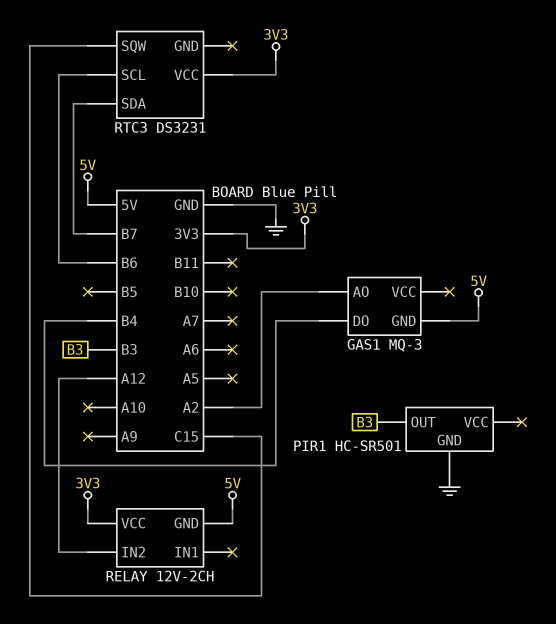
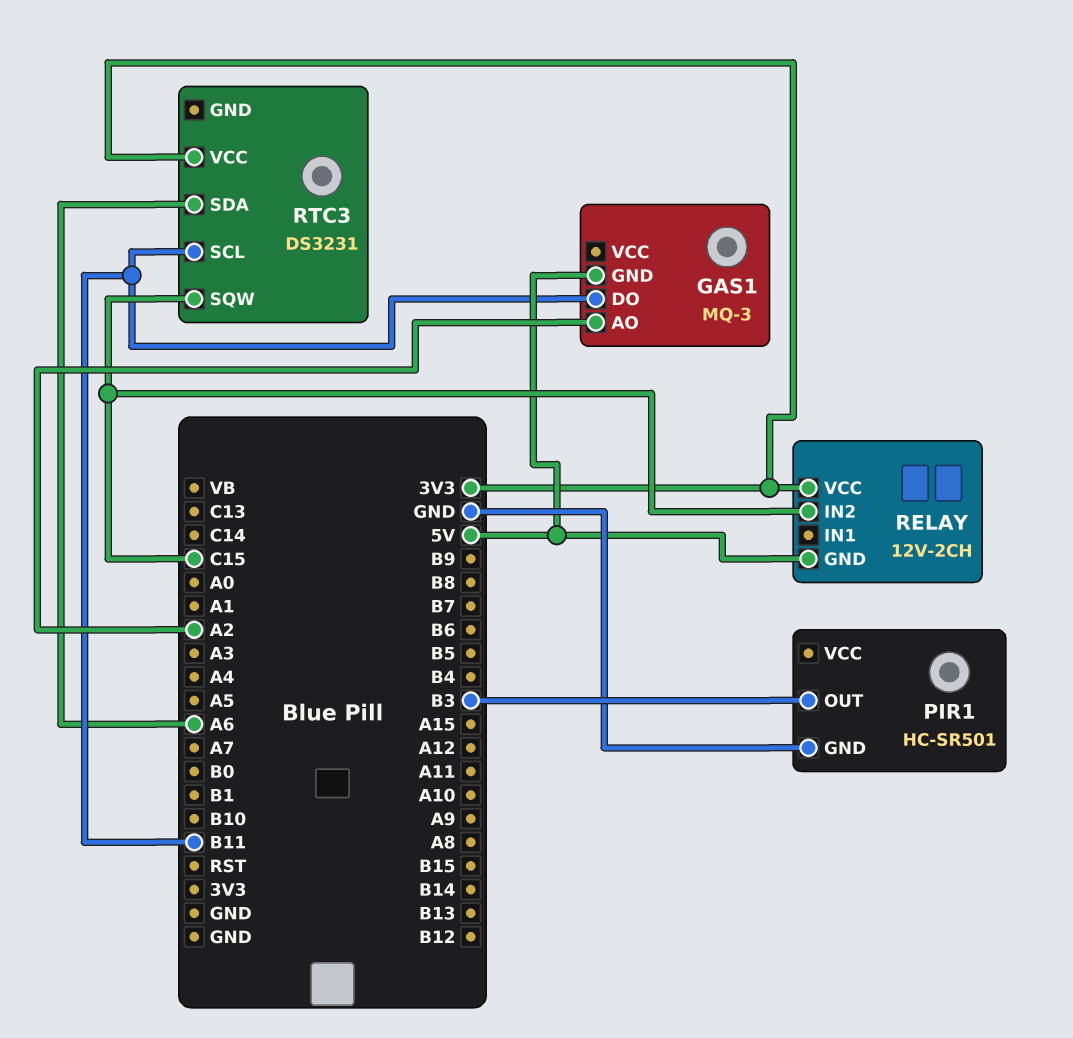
GAS1 pin DO: B4 -> B11
RELAY pin IN2: A12 -> C15
RTC3 pin SCL: B6 -> B11
RTC3 pin SDA: B7 -> A6

